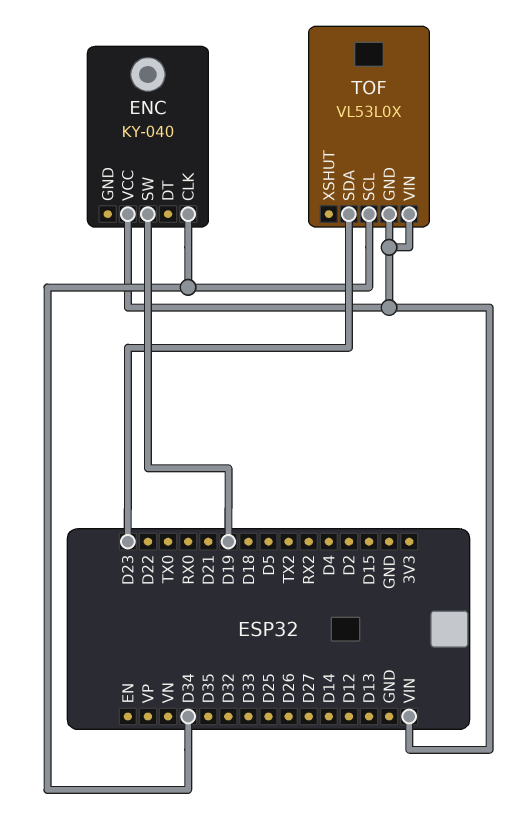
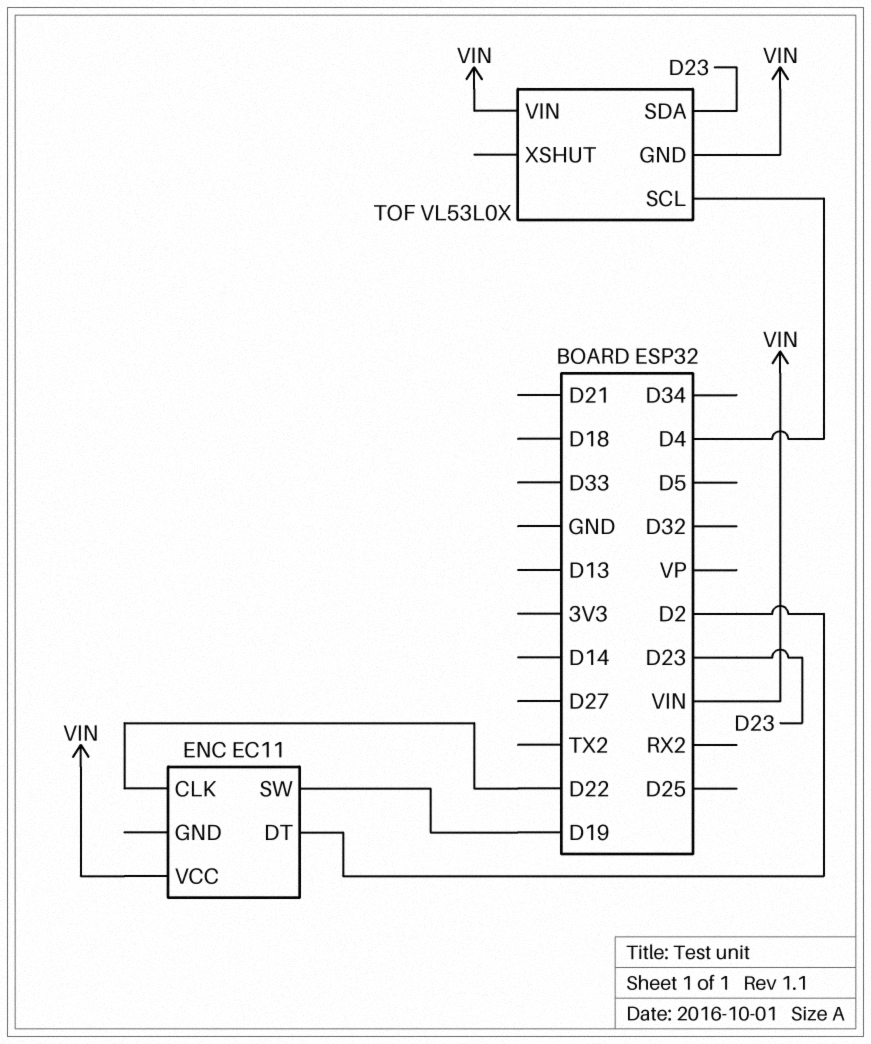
ENC: KY-040 -> EC11
ENC pin CLK: D34 -> D22
ENC pin DT: none -> D2
TOF pin SCL: D34 -> D4

